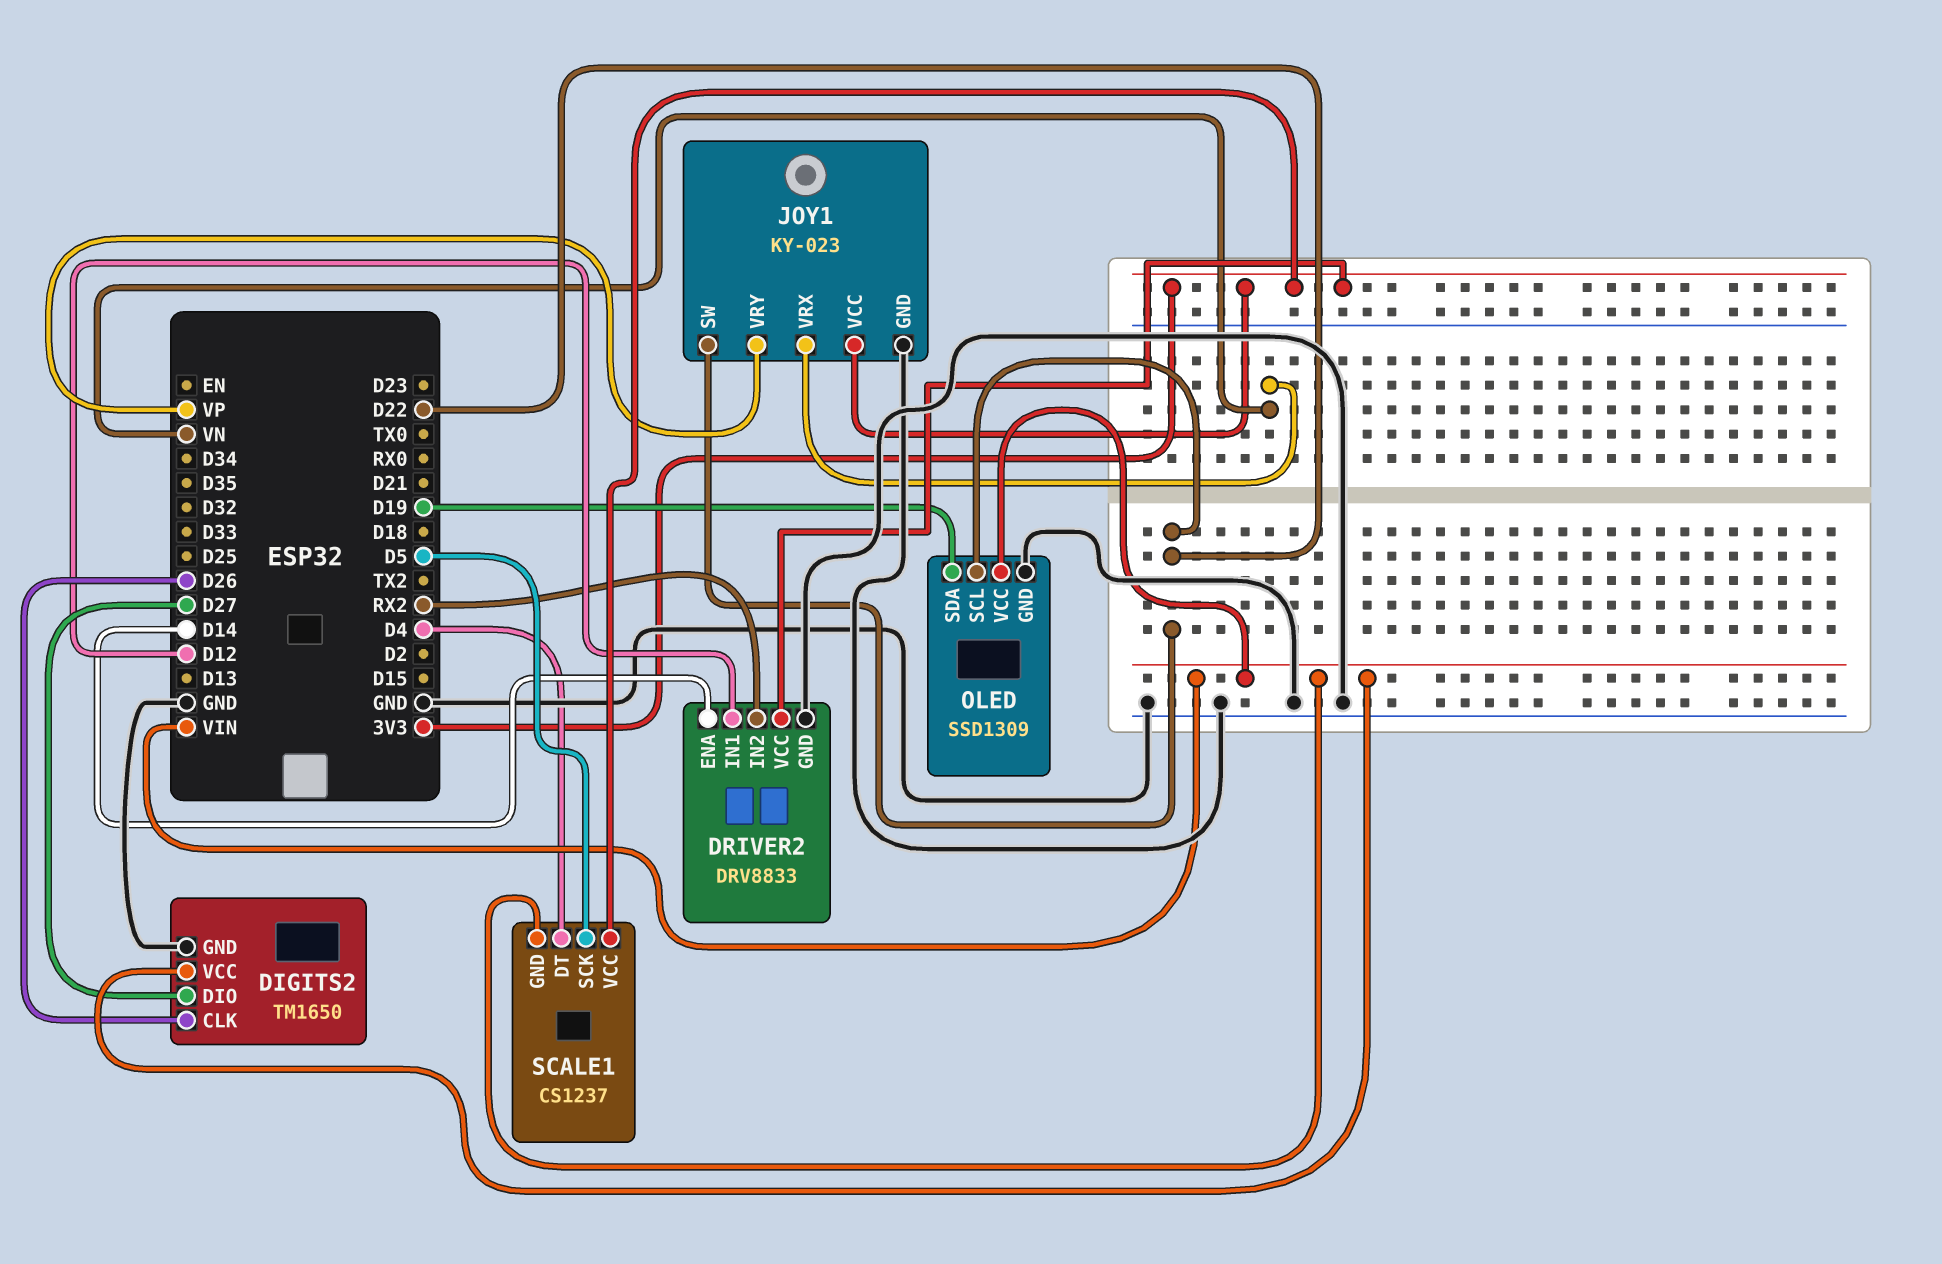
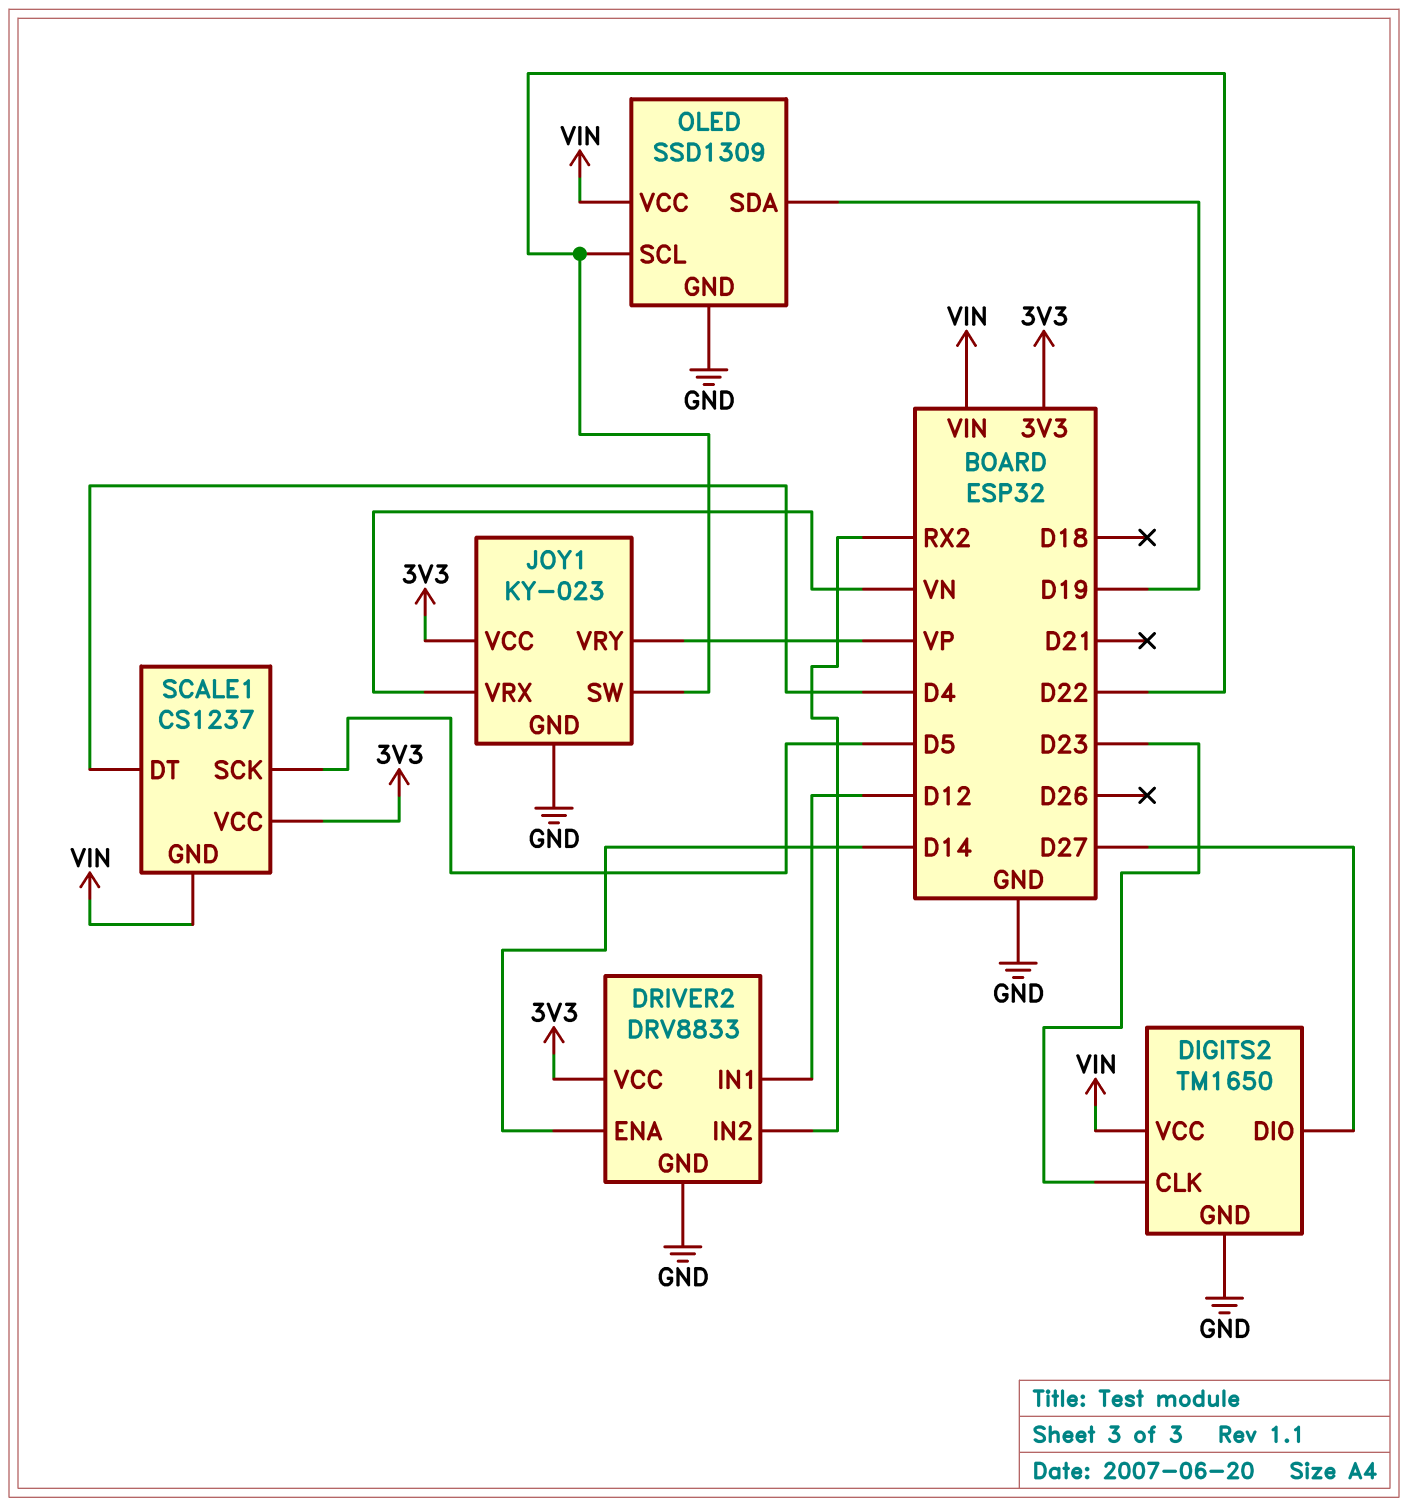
DIGITS2 pin CLK: D26 -> D23

